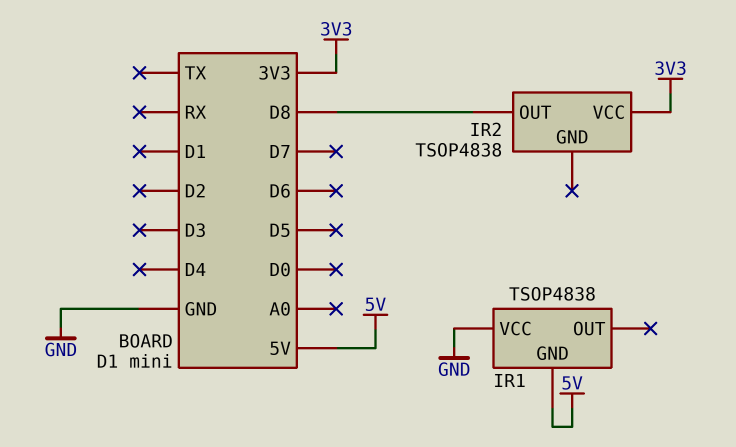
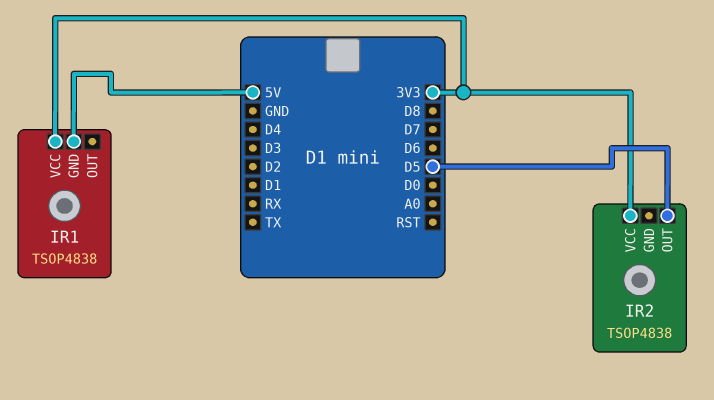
IR1 pin VCC: GND -> 3V3
IR2 pin OUT: D8 -> D5

